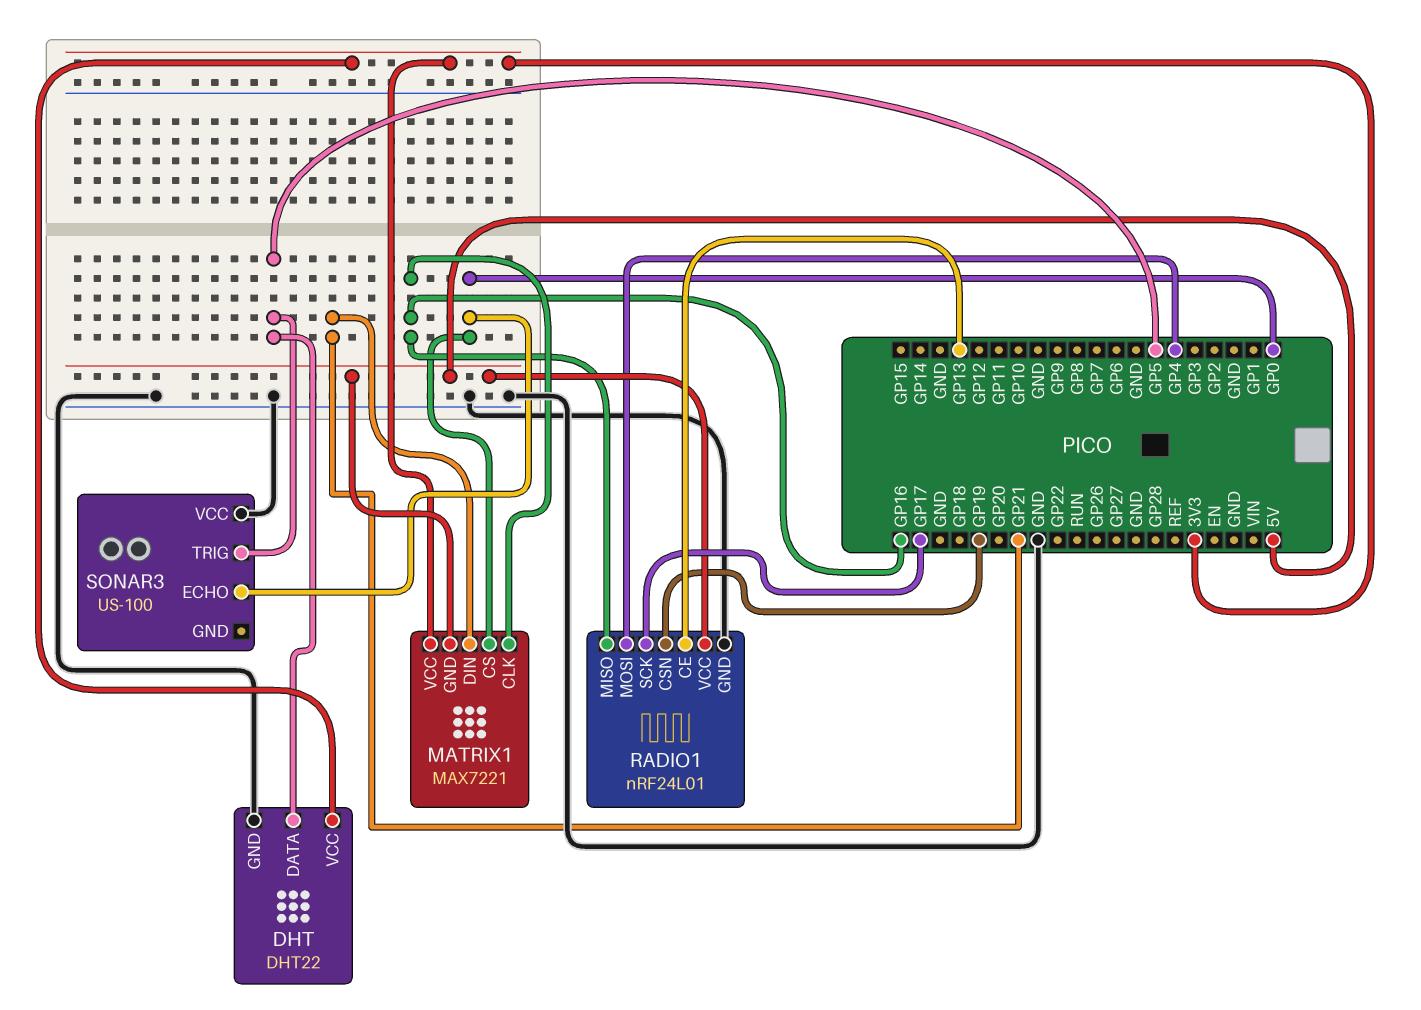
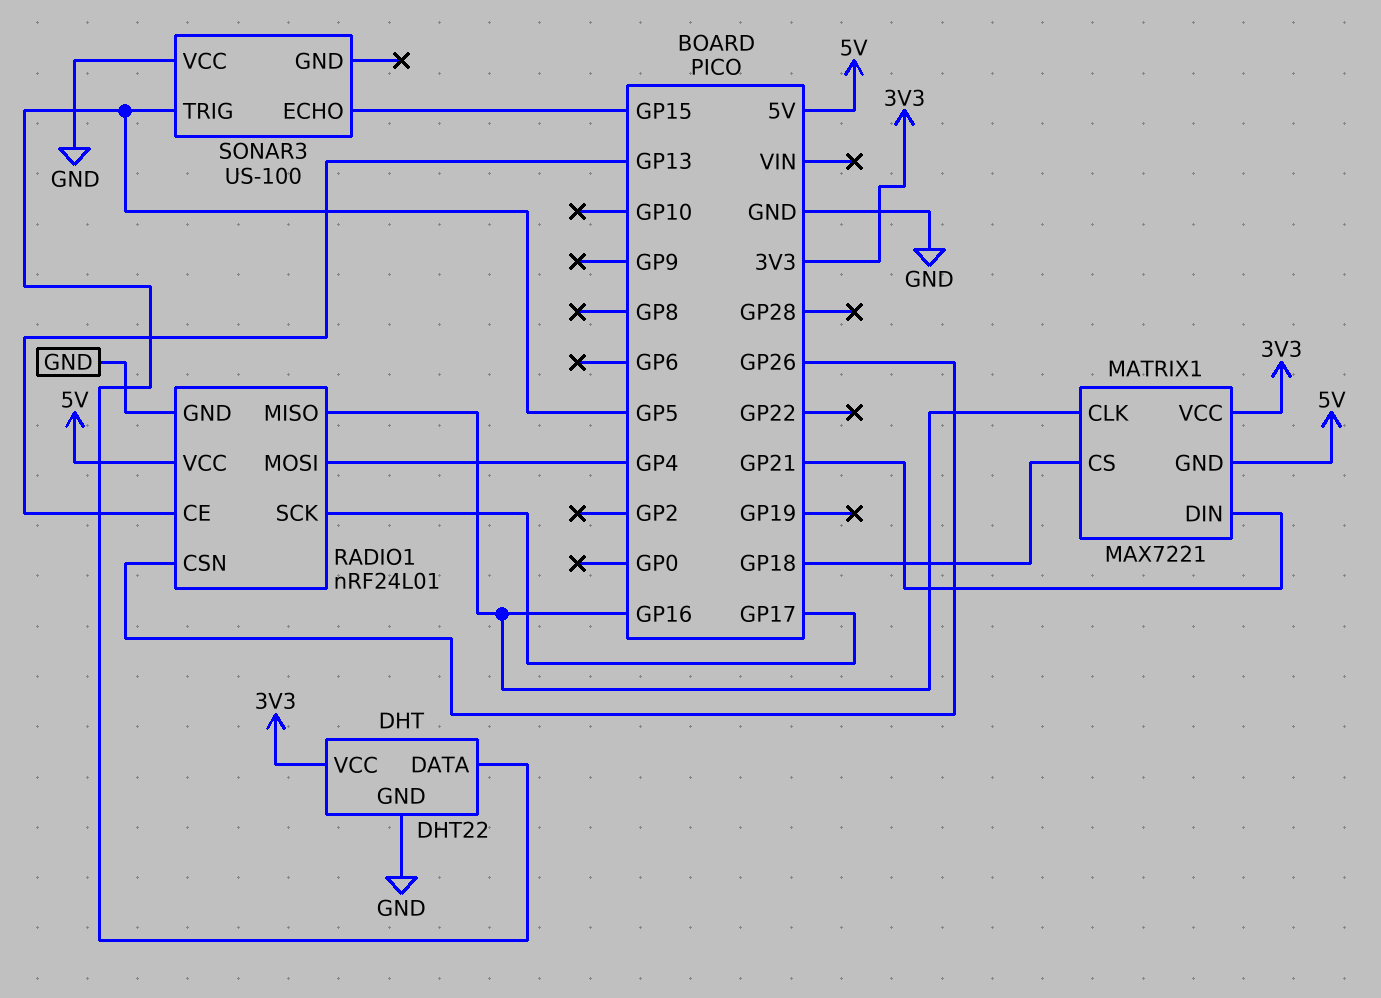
MATRIX1 pin CS: GP0 -> GP18
RADIO1 pin CSN: GP19 -> GP26
SONAR3 pin ECHO: GP0 -> GP15

